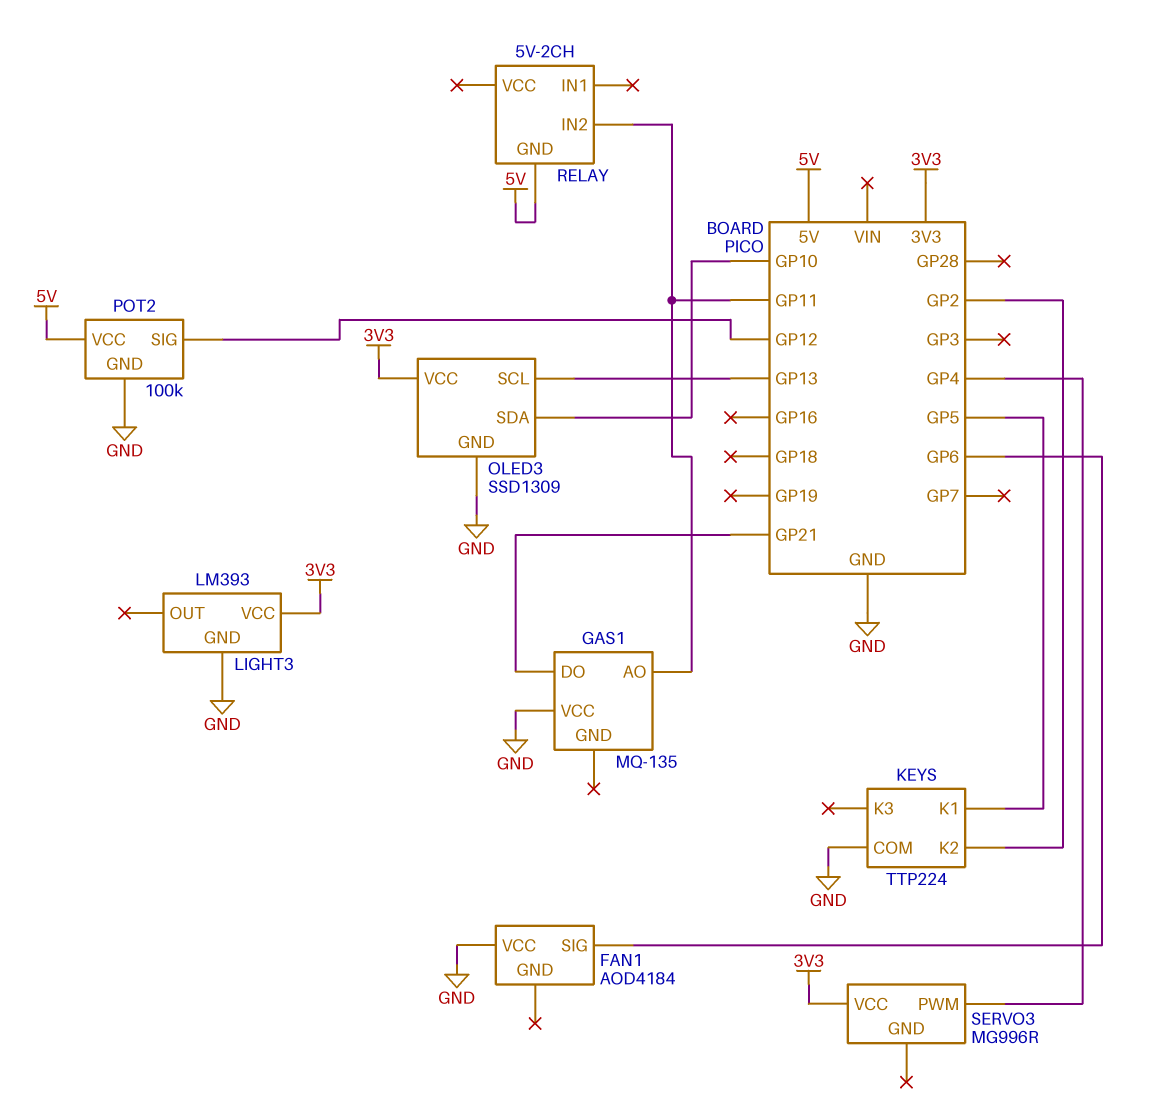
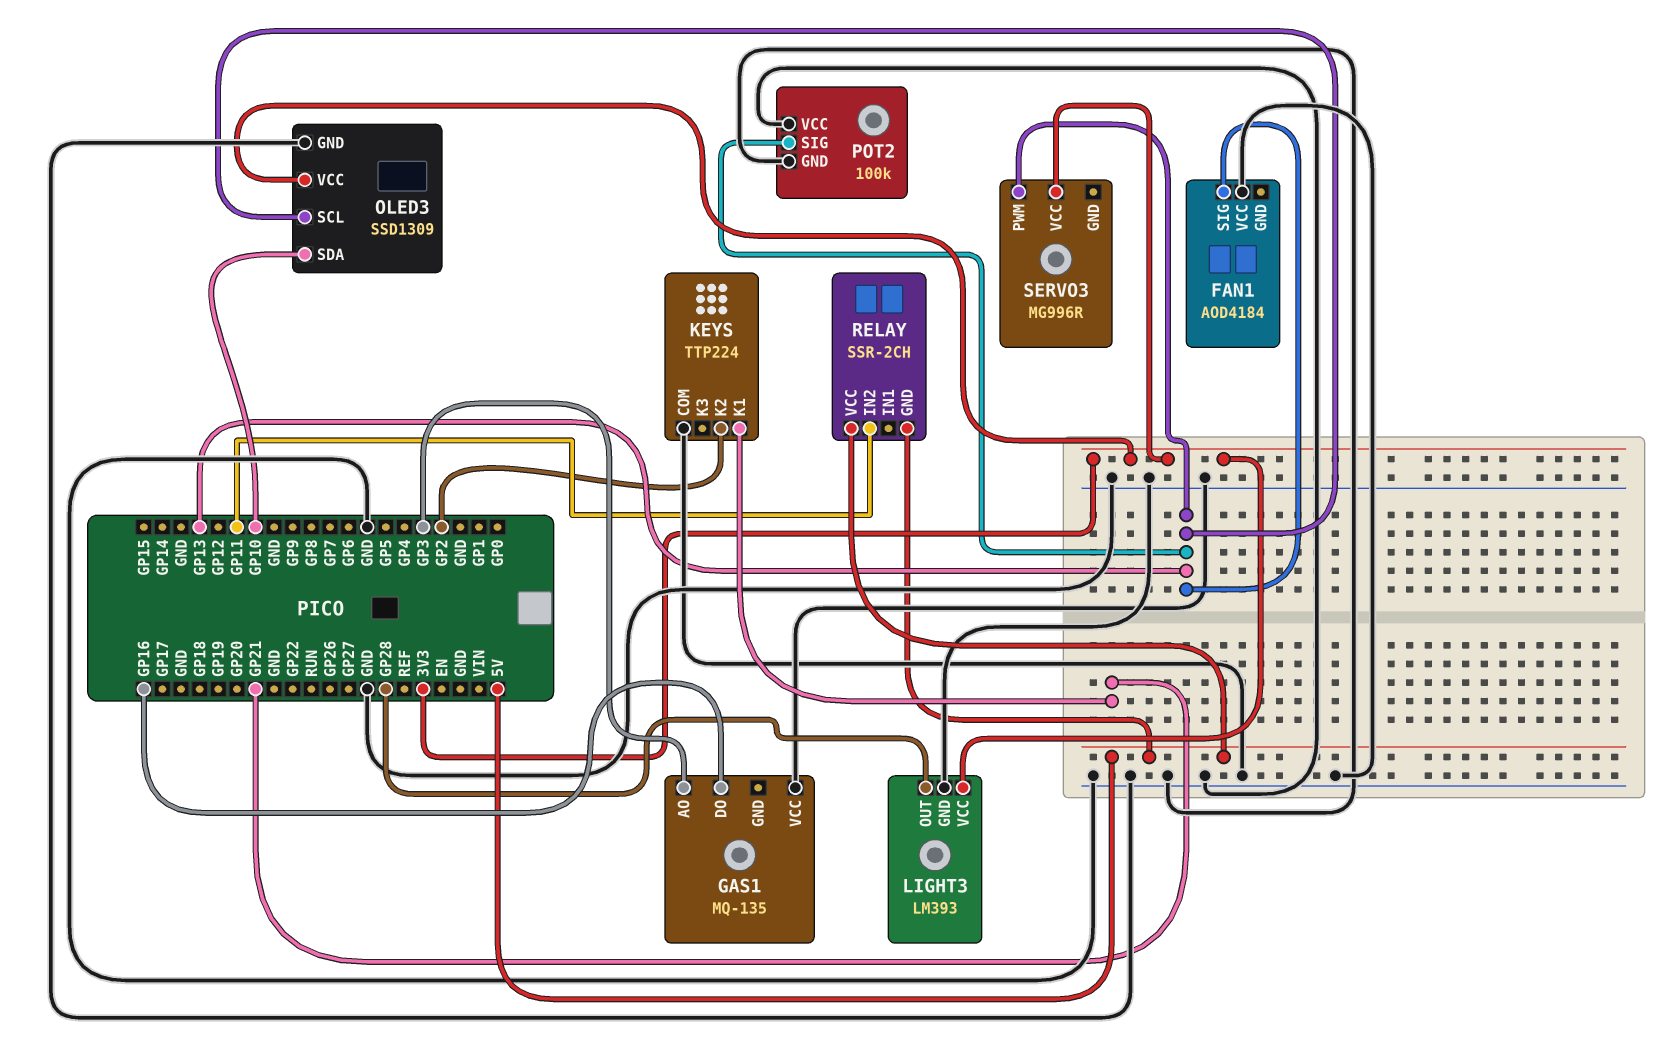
FAN1 pin SIG: GP6 -> GP13
GAS1 pin AO: GP11 -> GP3
GAS1 pin DO: GP21 -> GP16
KEYS pin K1: GP5 -> GP21
LIGHT3 pin OUT: none -> GP28
POT2 pin SIG: GP12 -> GP13
POT2 pin VCC: 5V -> GND
RELAY: 5V-2CH -> SSR-2CH
RELAY pin VCC: none -> 5V
SERVO3 pin PWM: GP4 -> GP13

